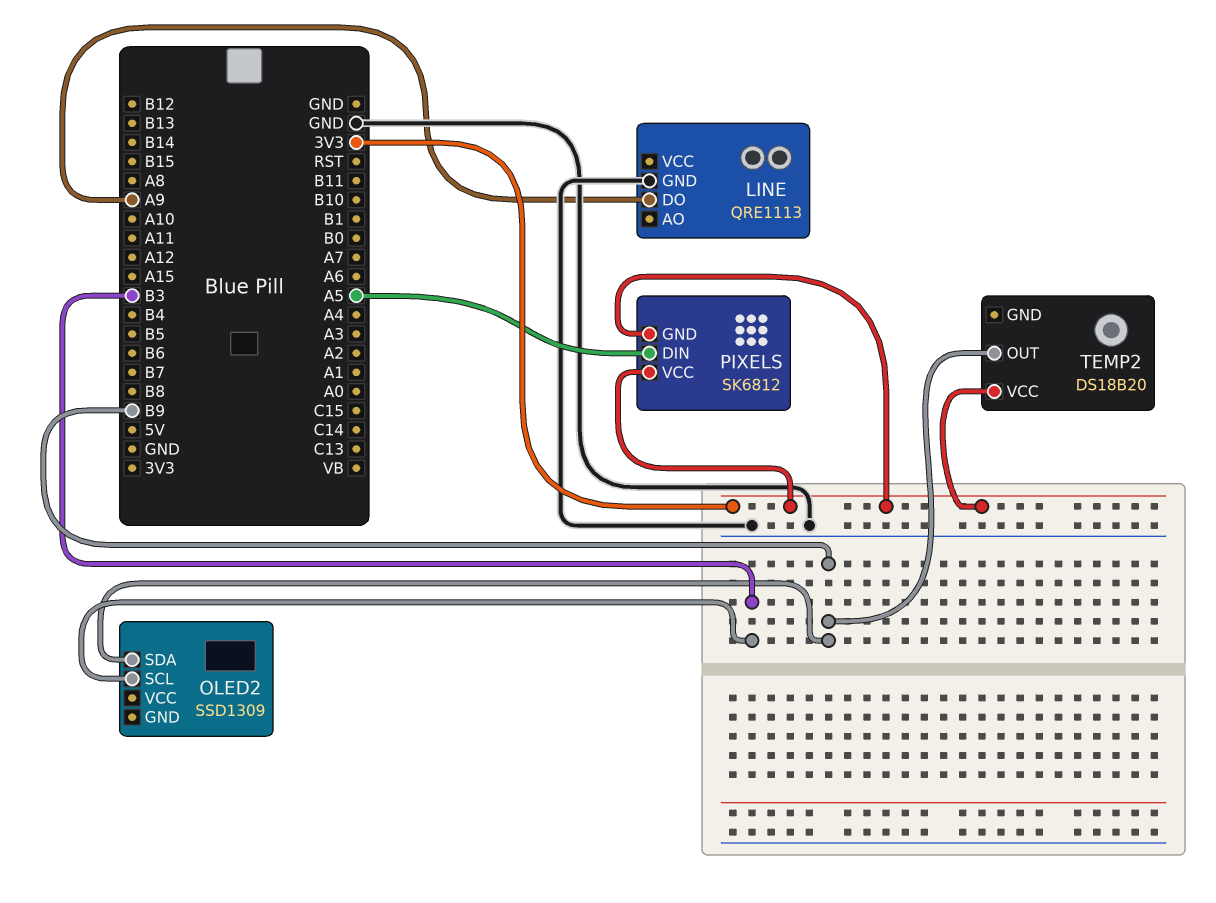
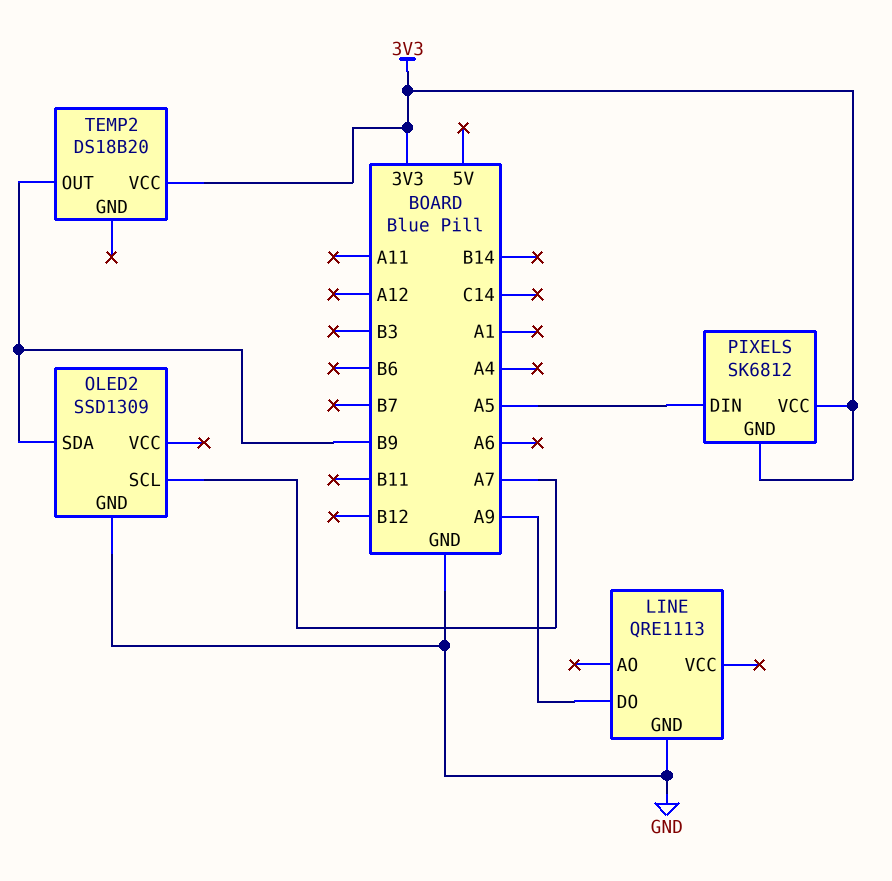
OLED2 pin GND: none -> GND
OLED2 pin SCL: B3 -> A7

